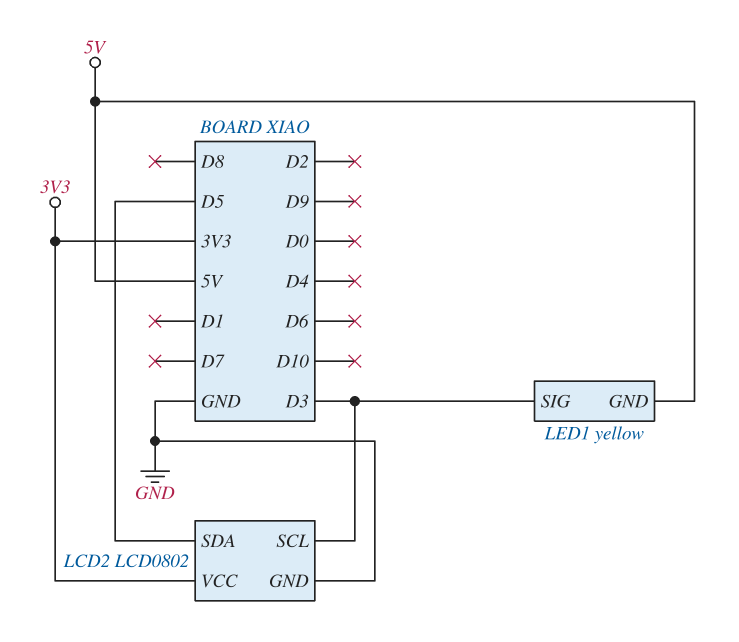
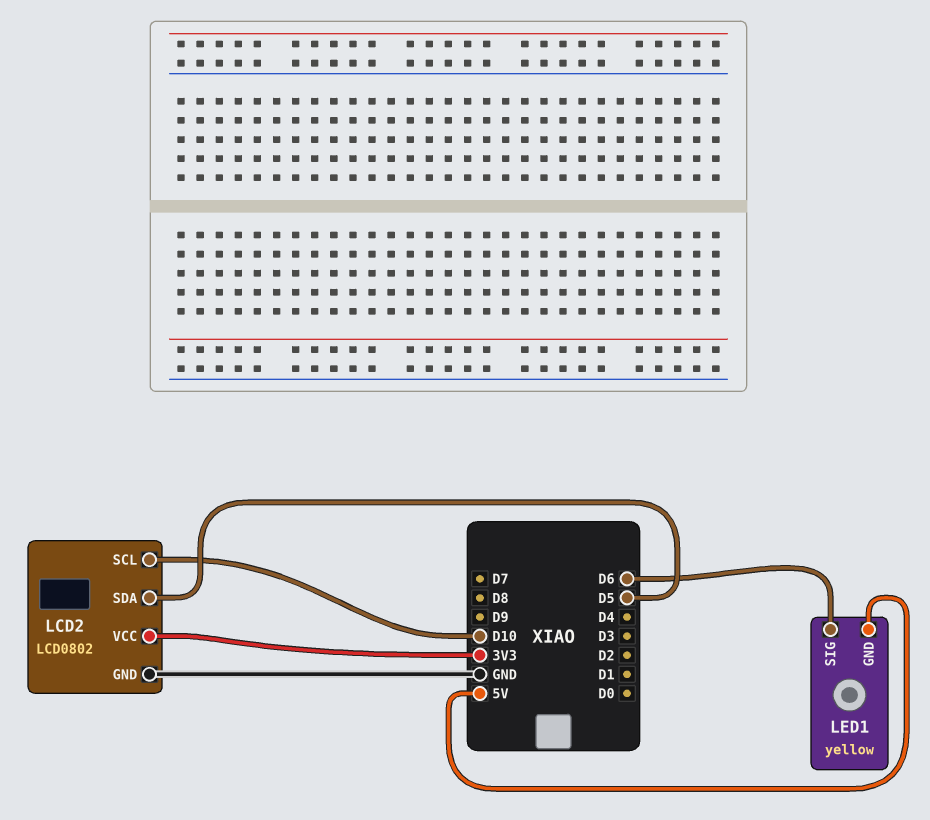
LCD2 pin SCL: D3 -> D10
LED1 pin SIG: D3 -> D6

